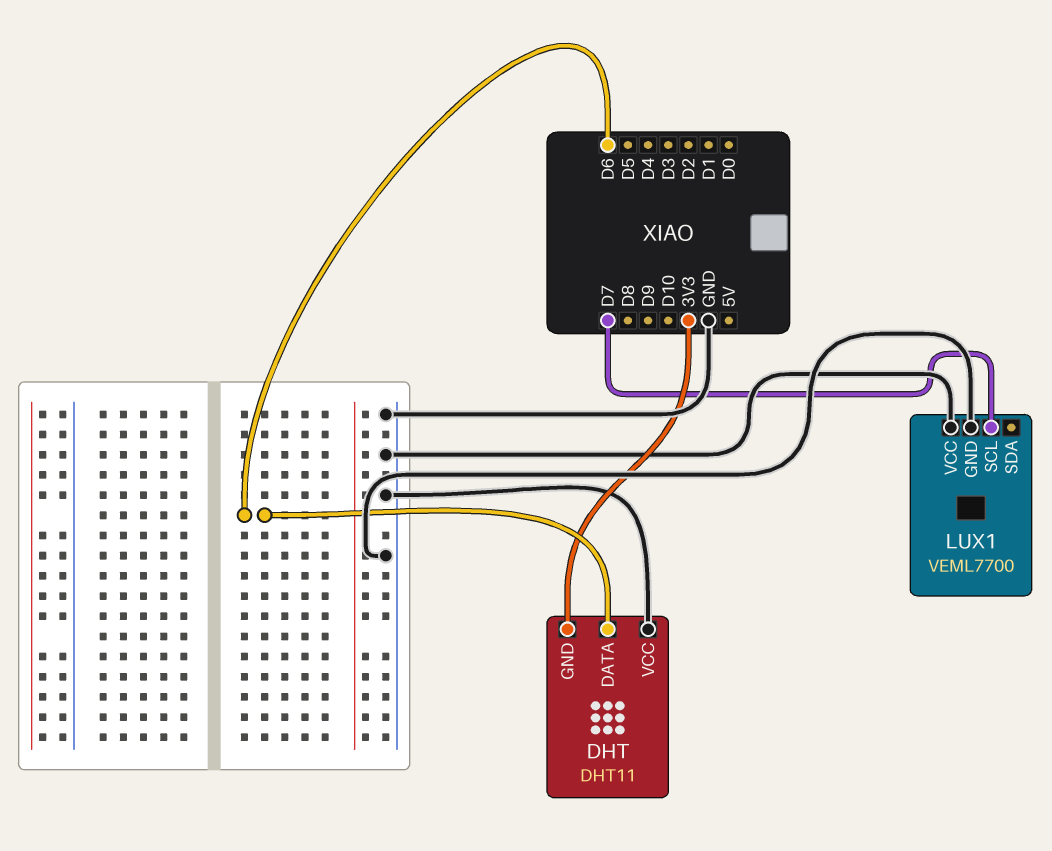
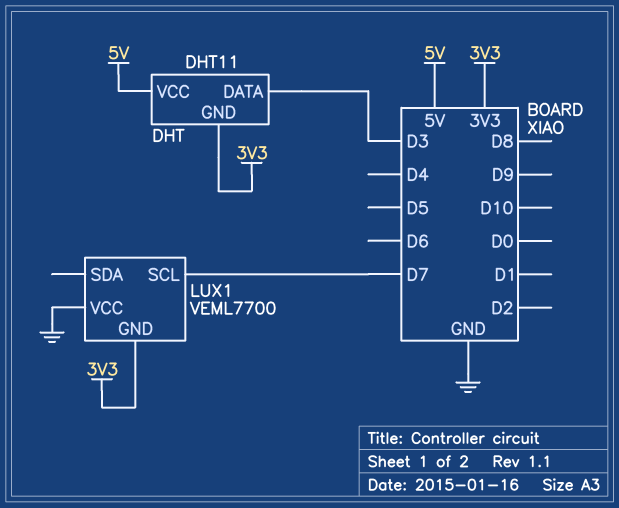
DHT pin DATA: D6 -> D3
DHT pin VCC: GND -> 5V
LUX1 pin GND: GND -> 3V3

